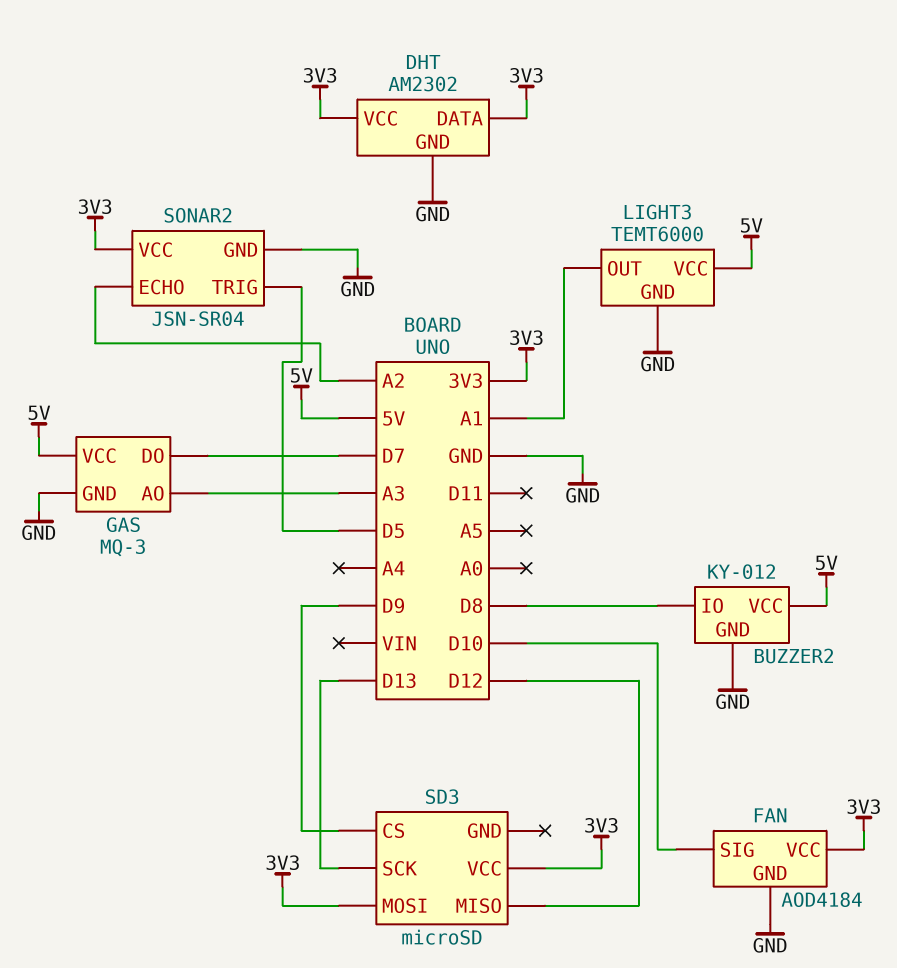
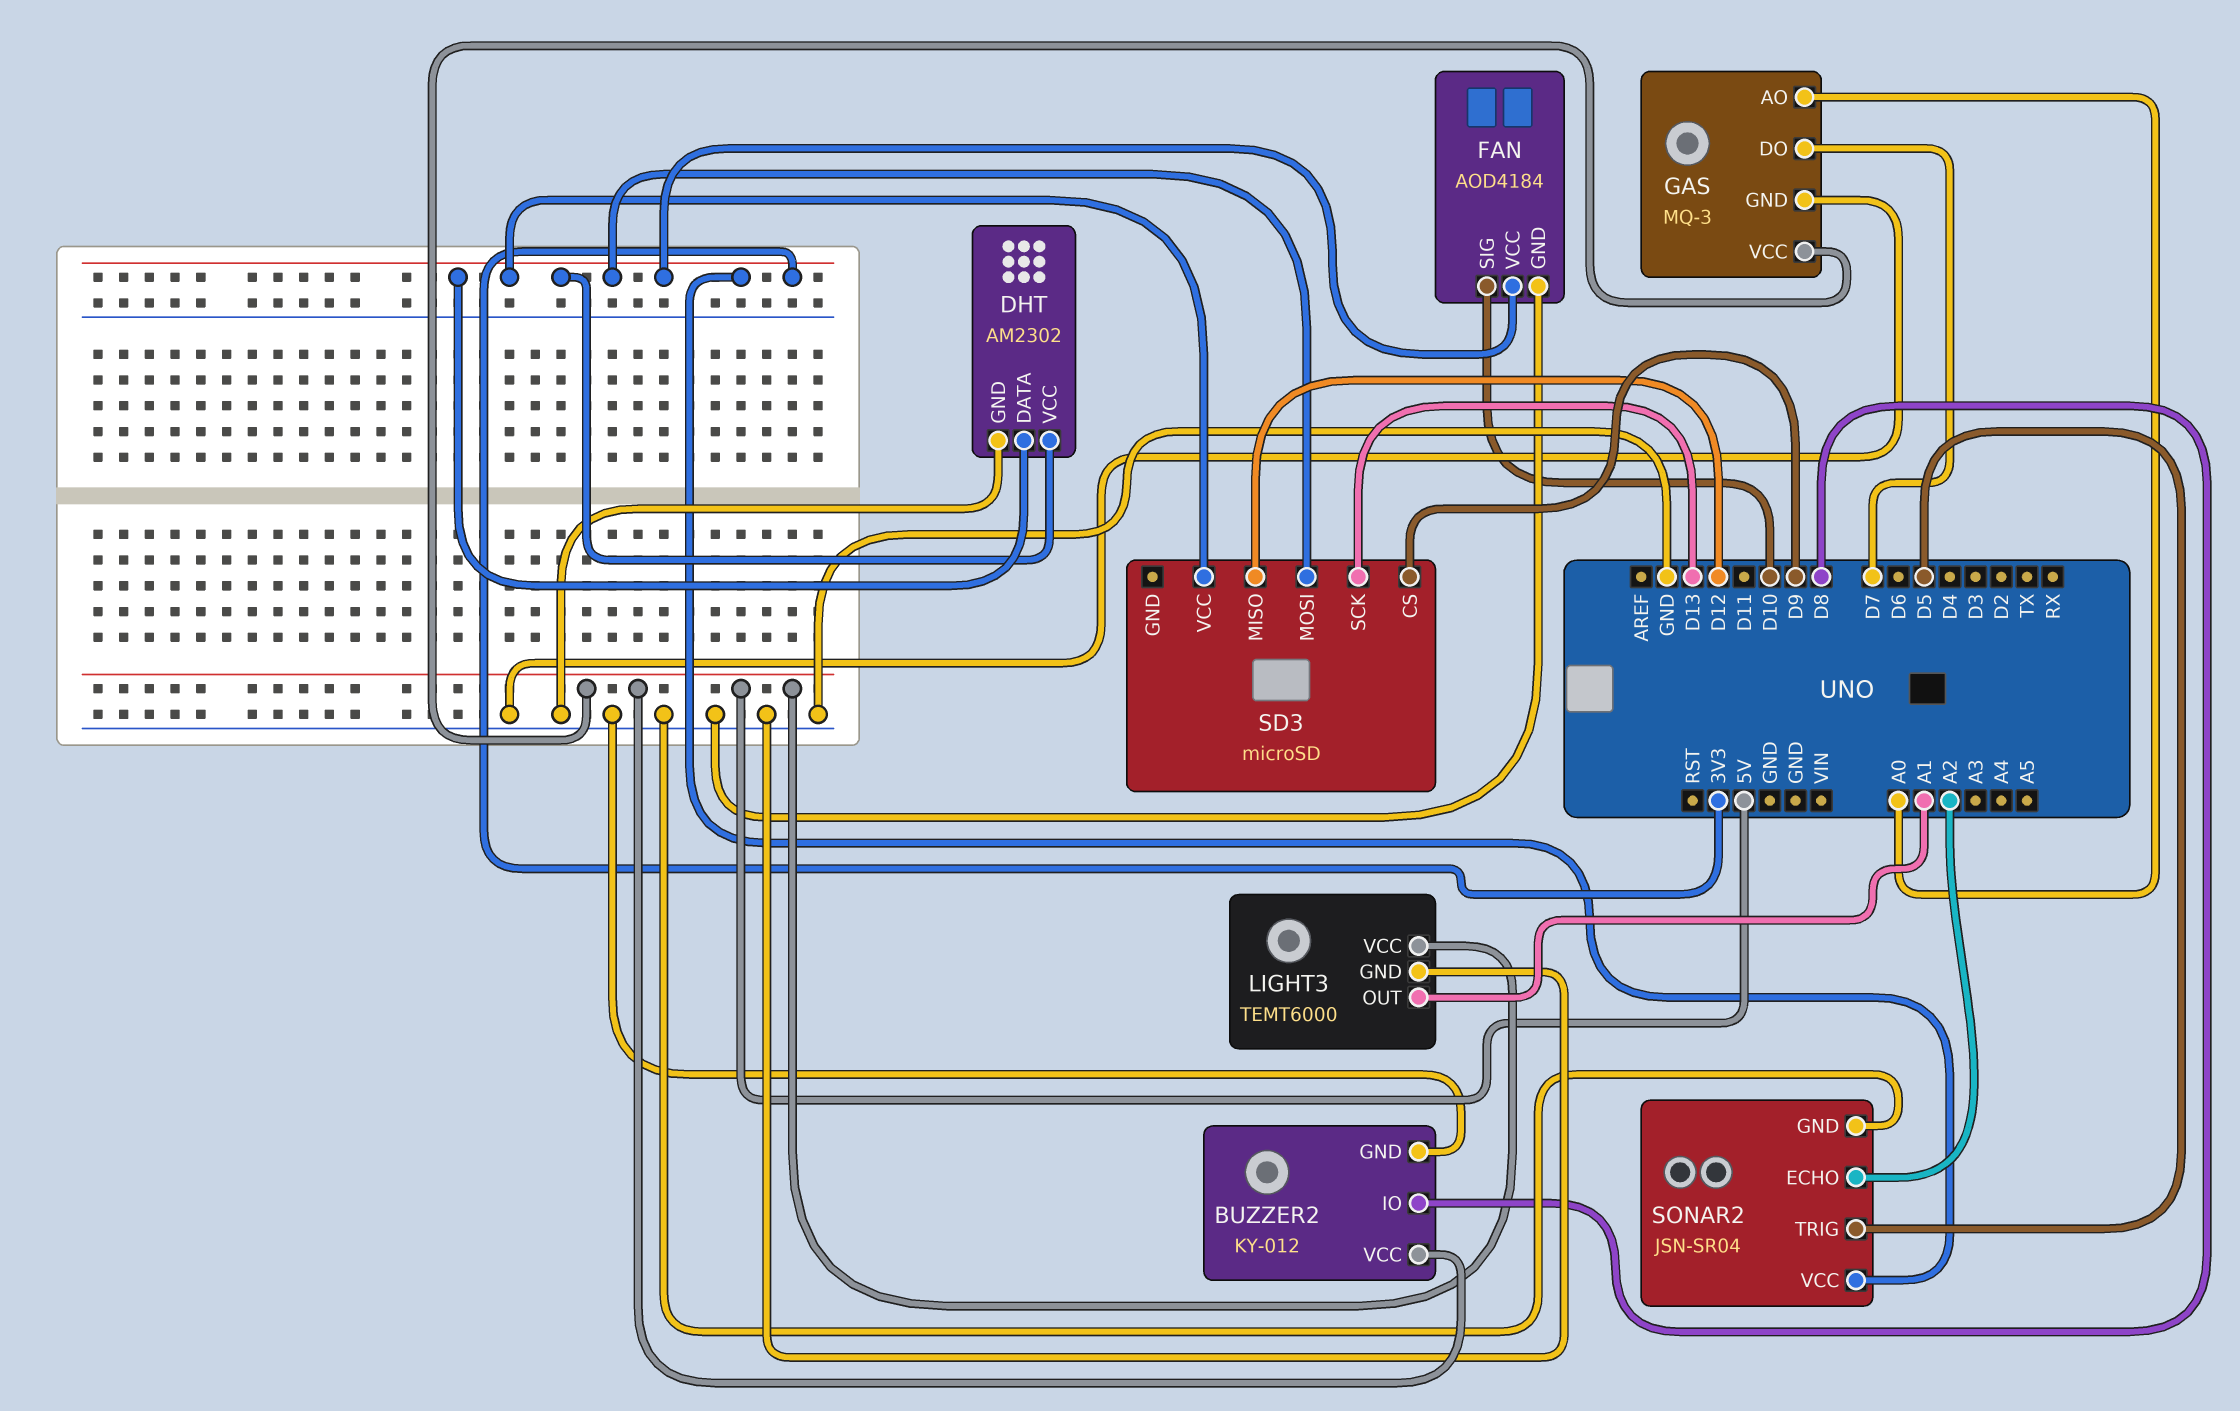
GAS pin AO: A3 -> A0

